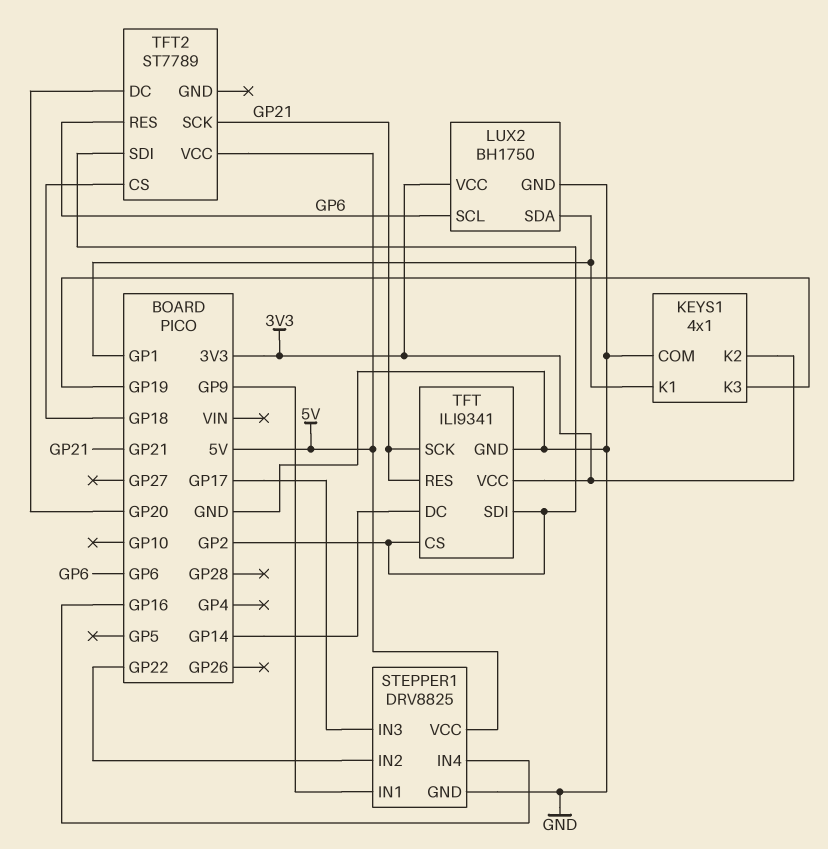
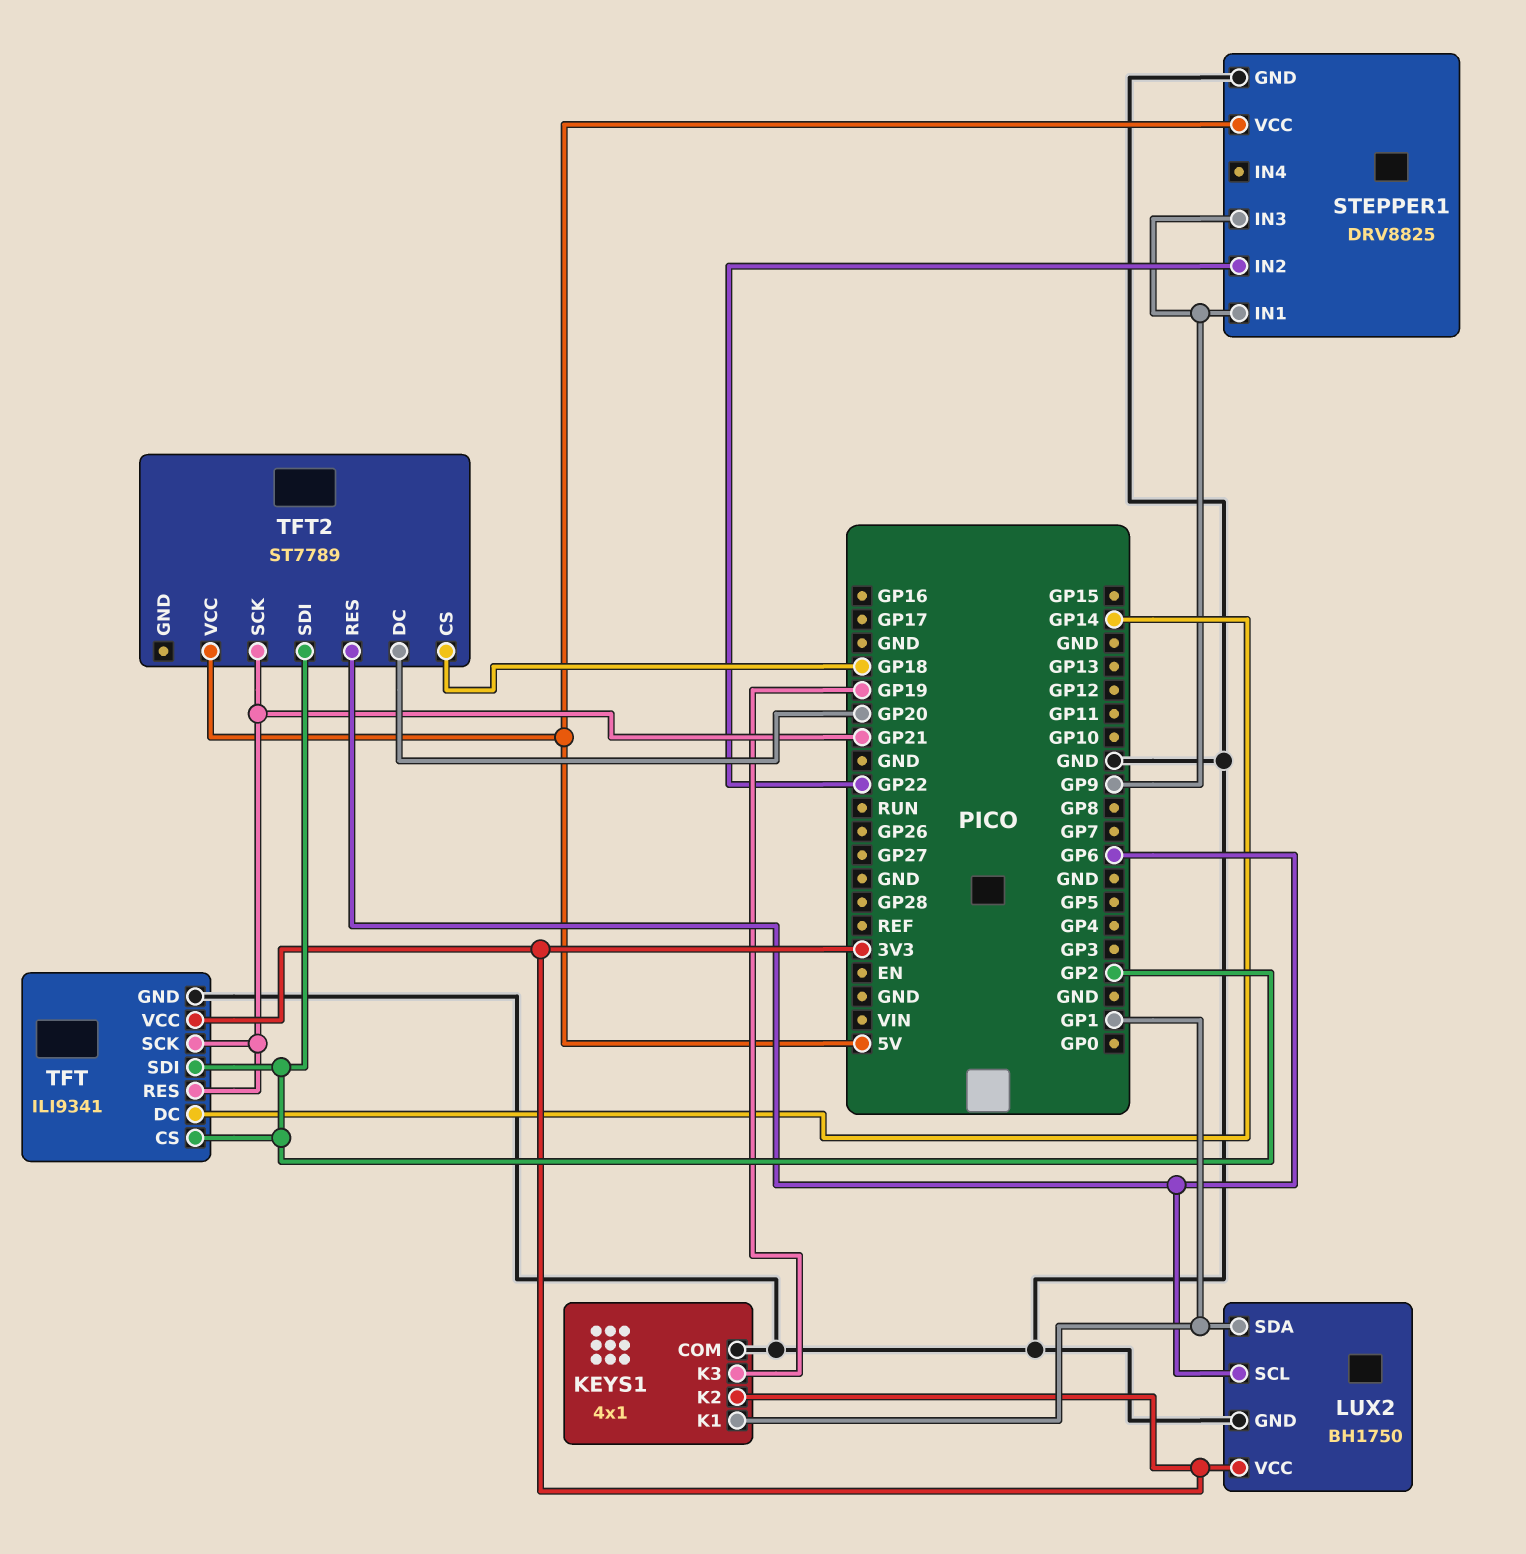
STEPPER1 pin IN3: GP17 -> GP9
STEPPER1 pin IN4: GP16 -> none

